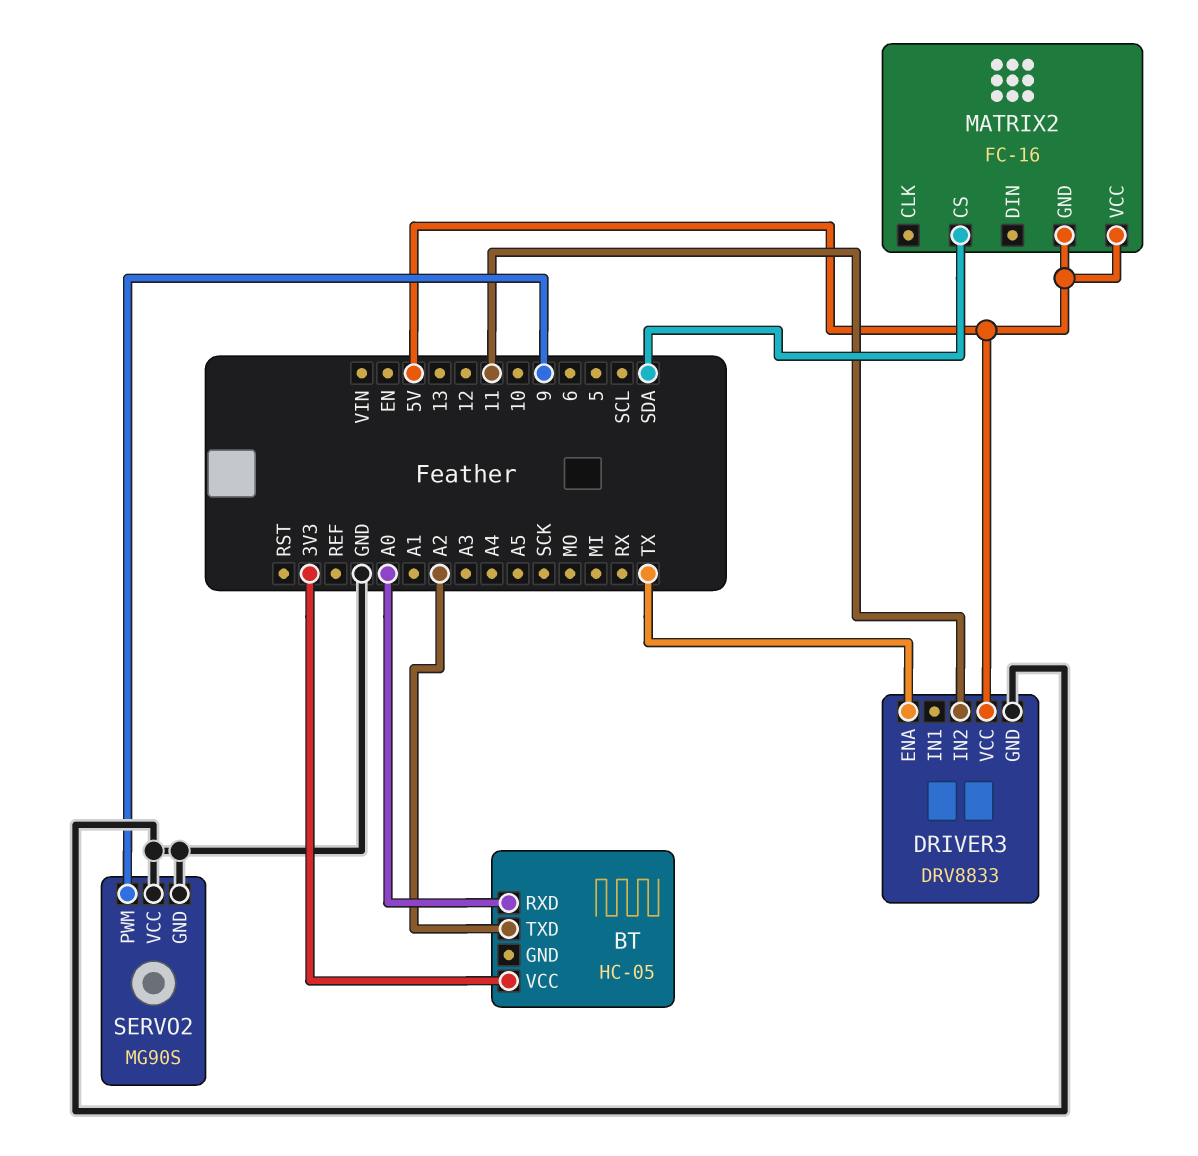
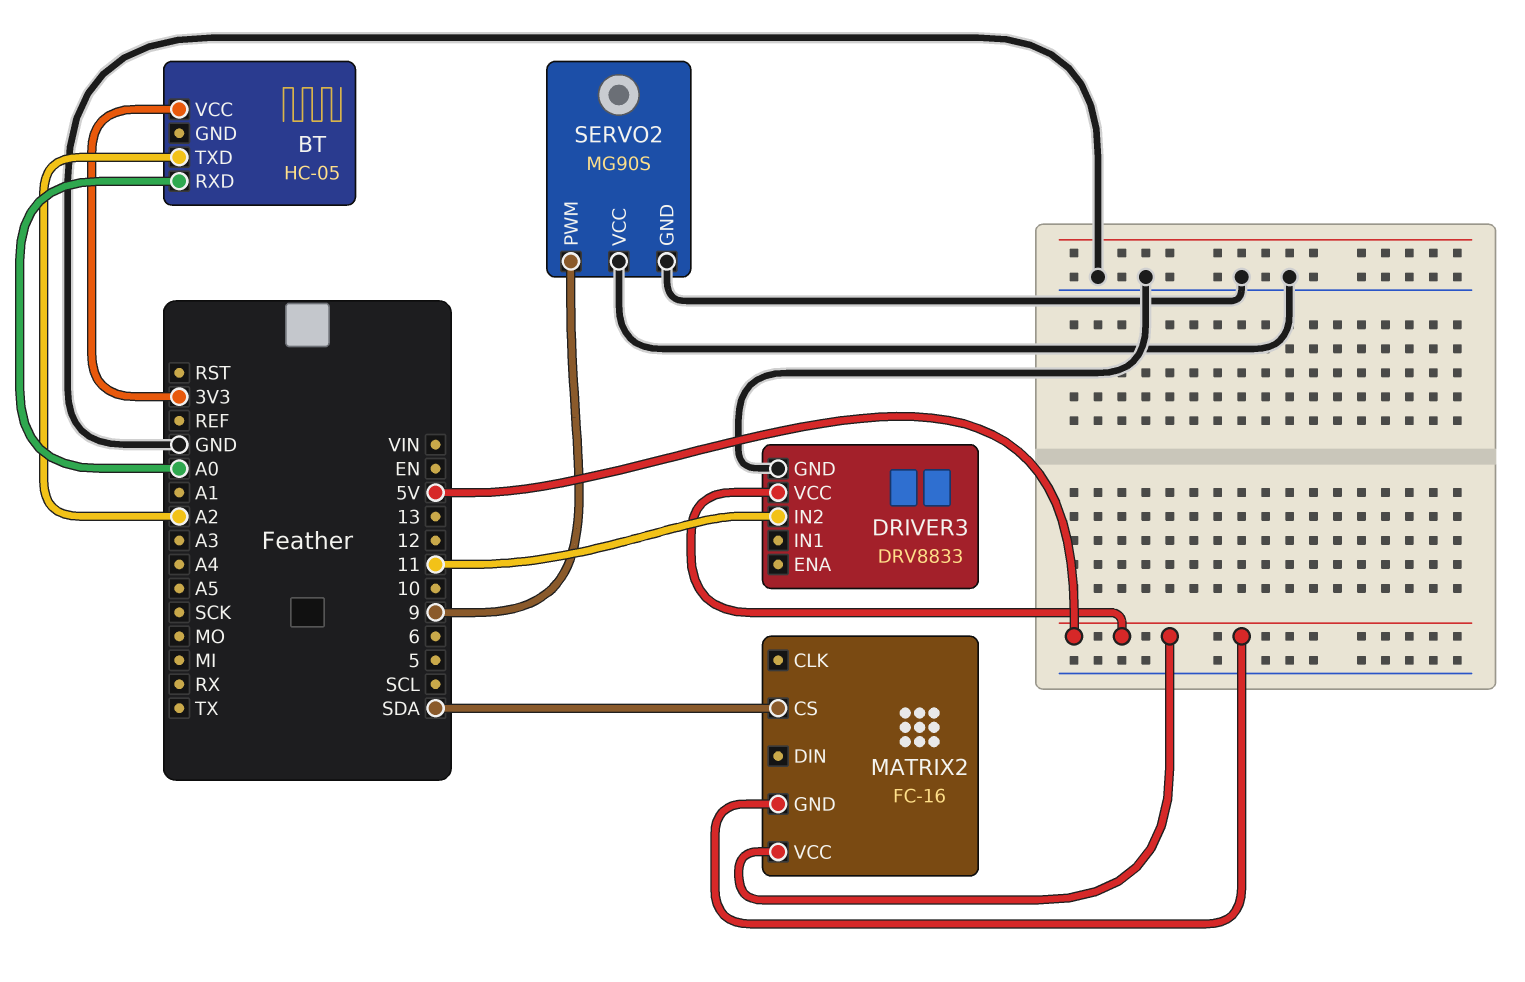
DRIVER3 pin ENA: TX -> none

